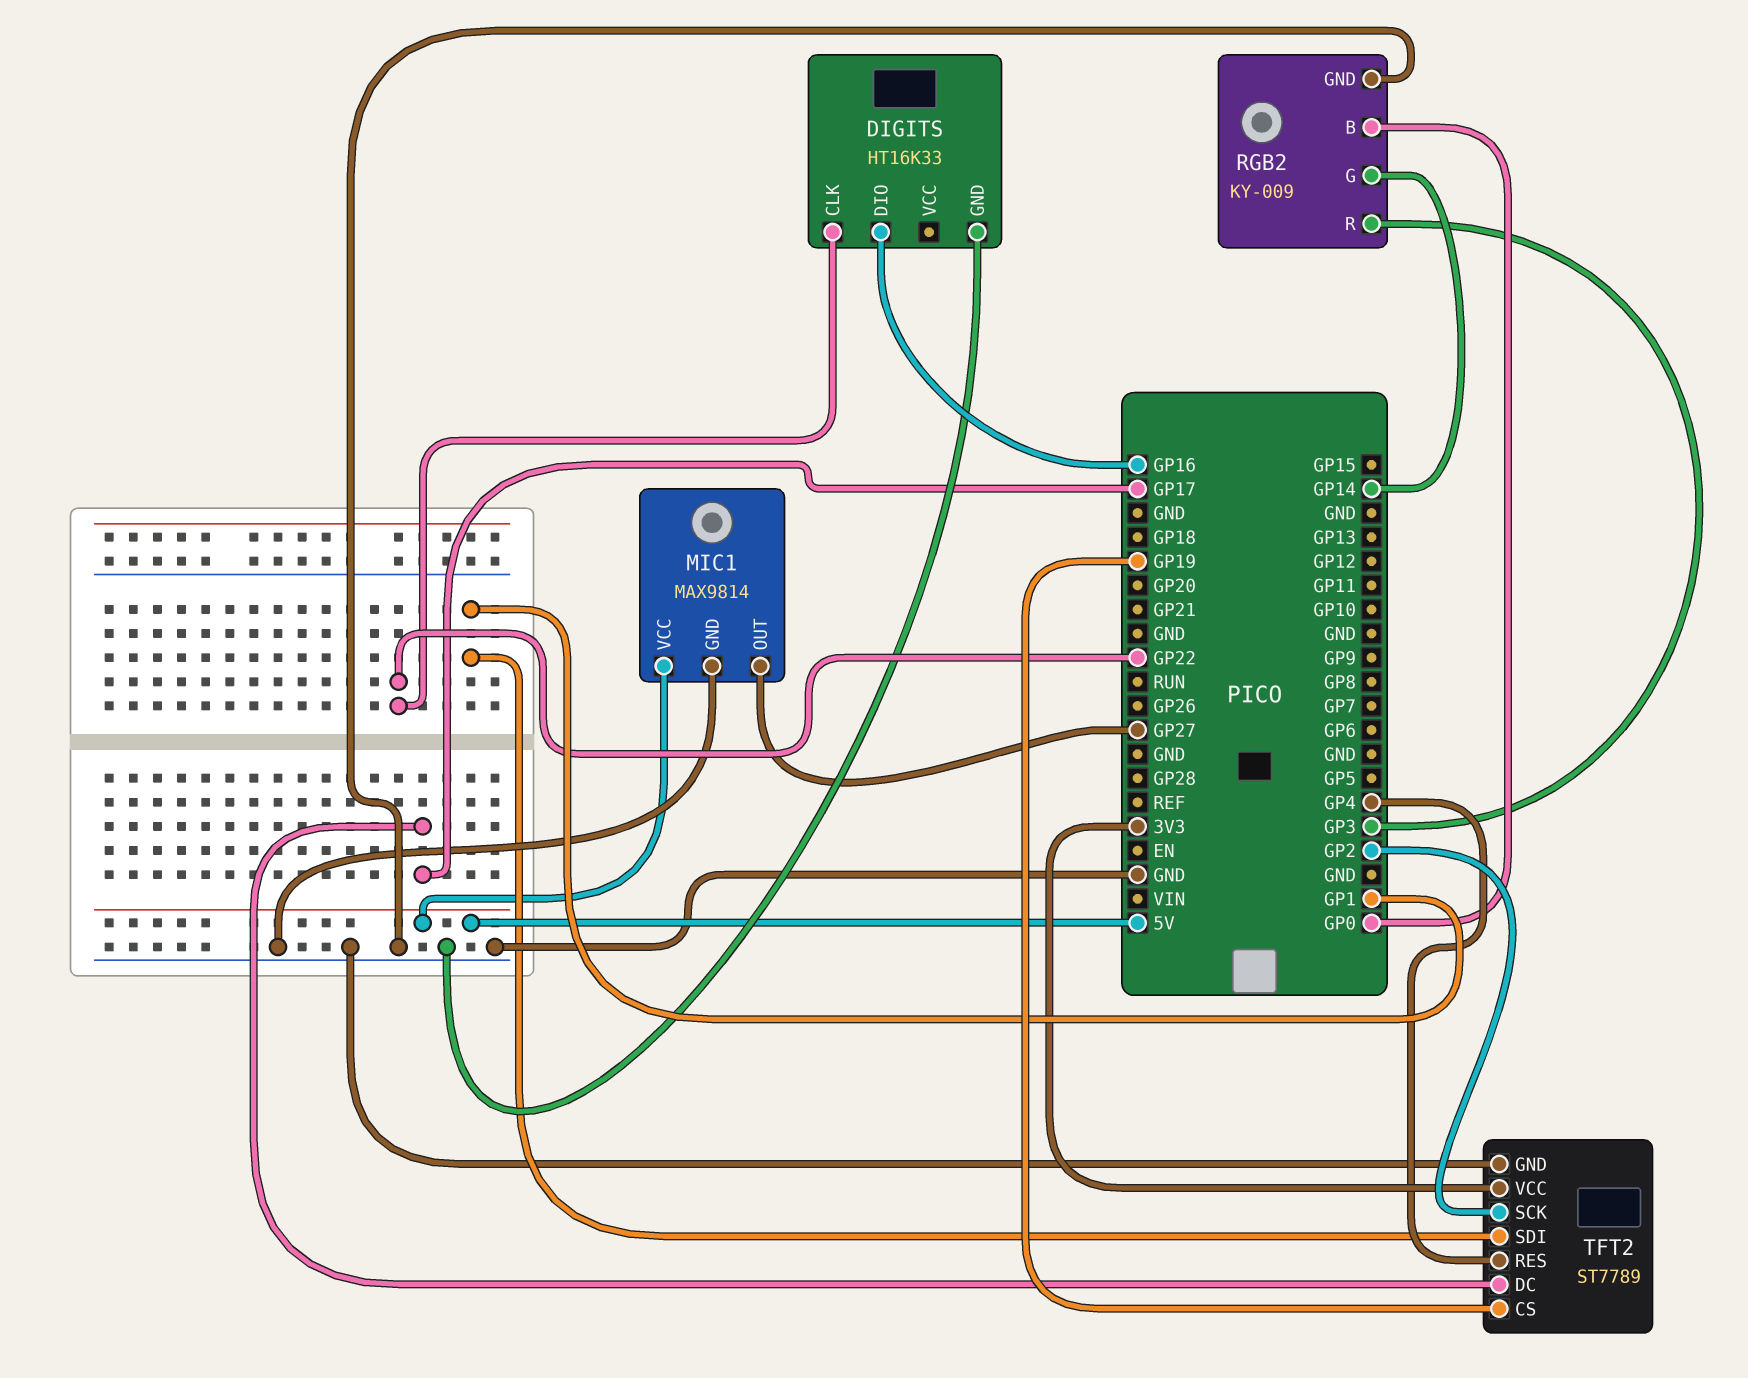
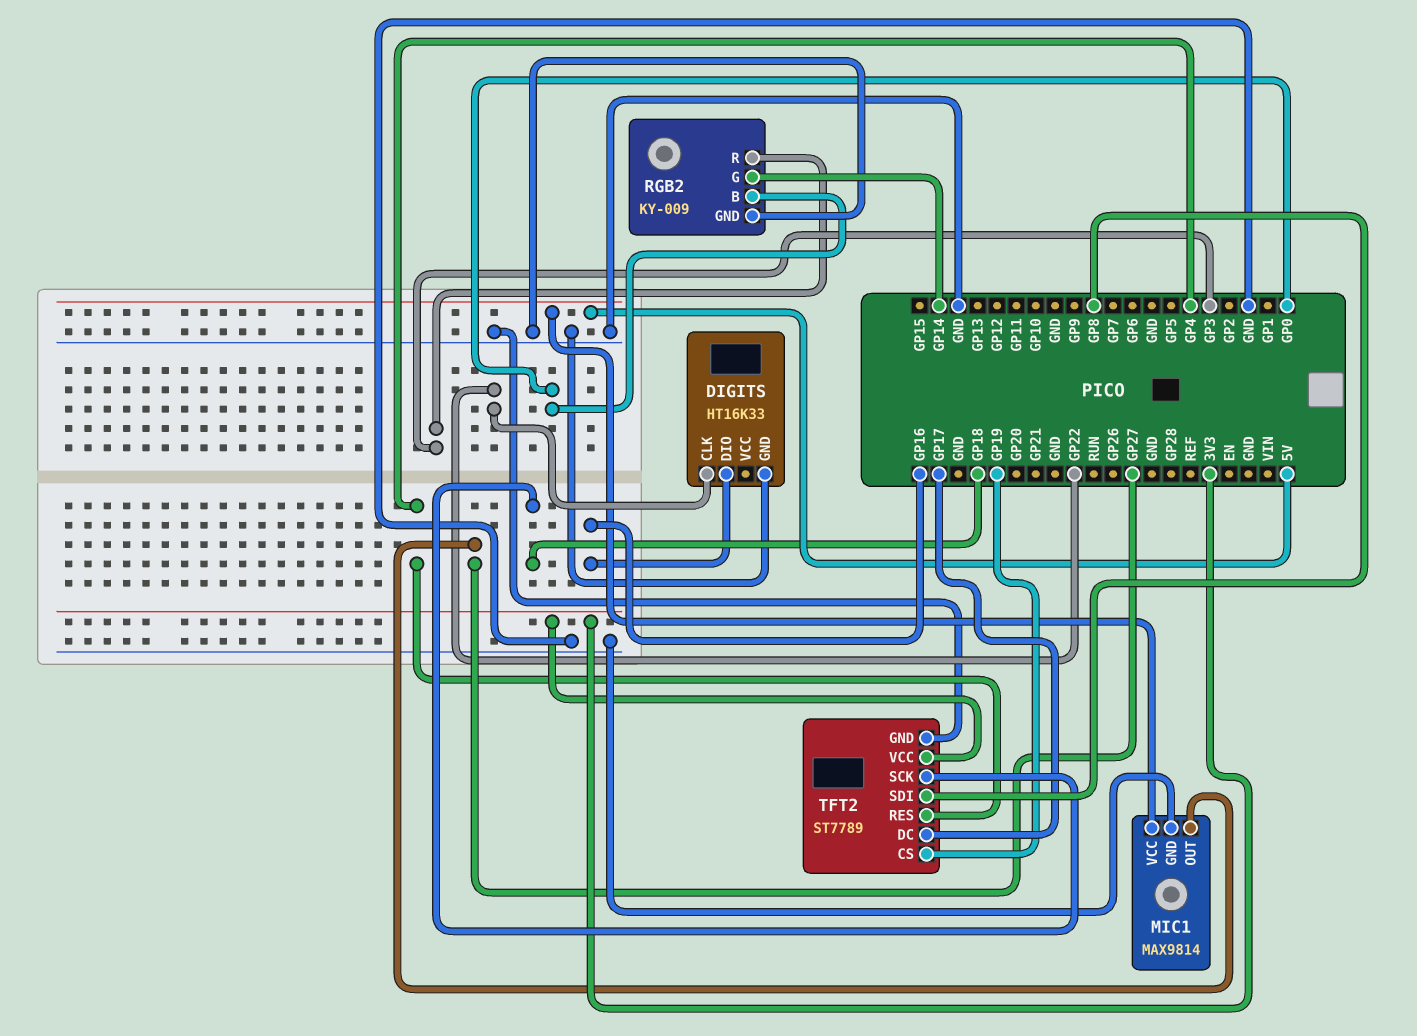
TFT2 pin SCK: GP2 -> GP18
TFT2 pin SDI: GP1 -> GP8

